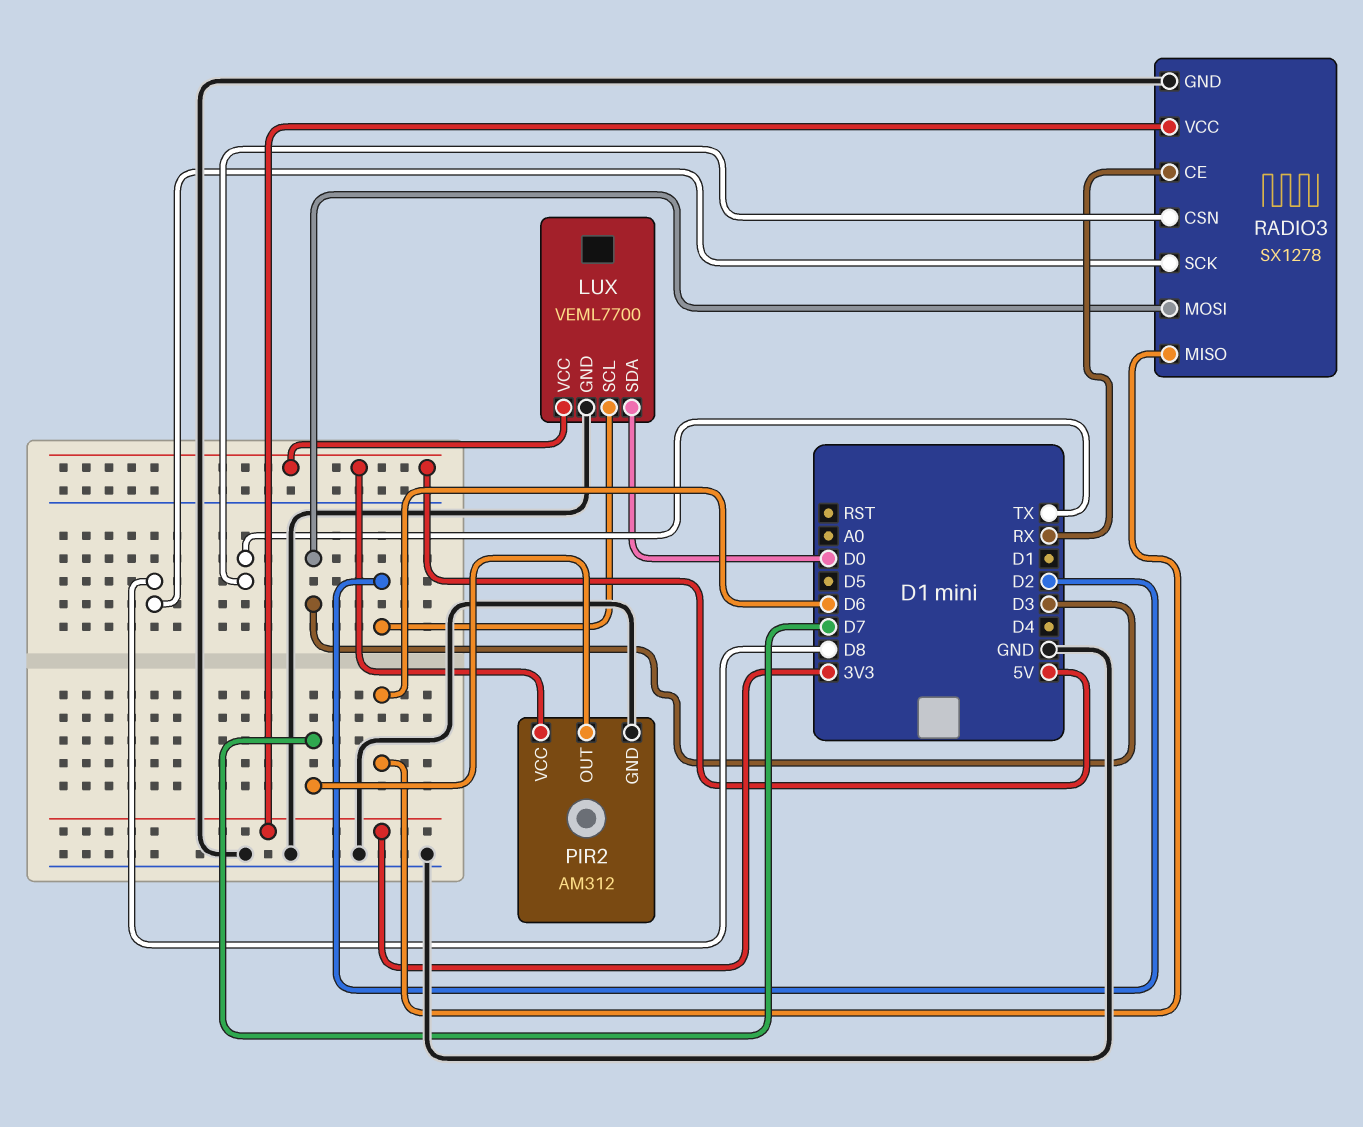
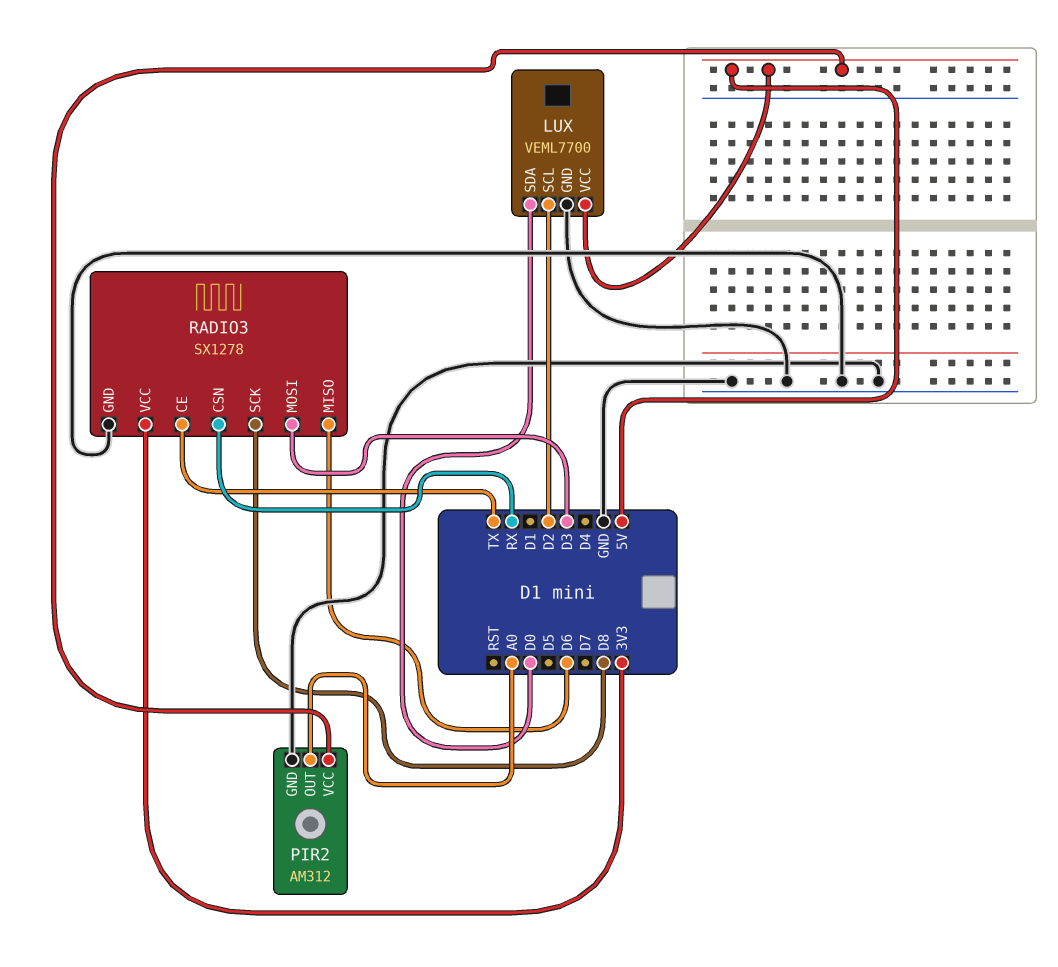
PIR2 pin OUT: D7 -> A0
RADIO3 pin CE: RX -> TX
RADIO3 pin CSN: TX -> RX

